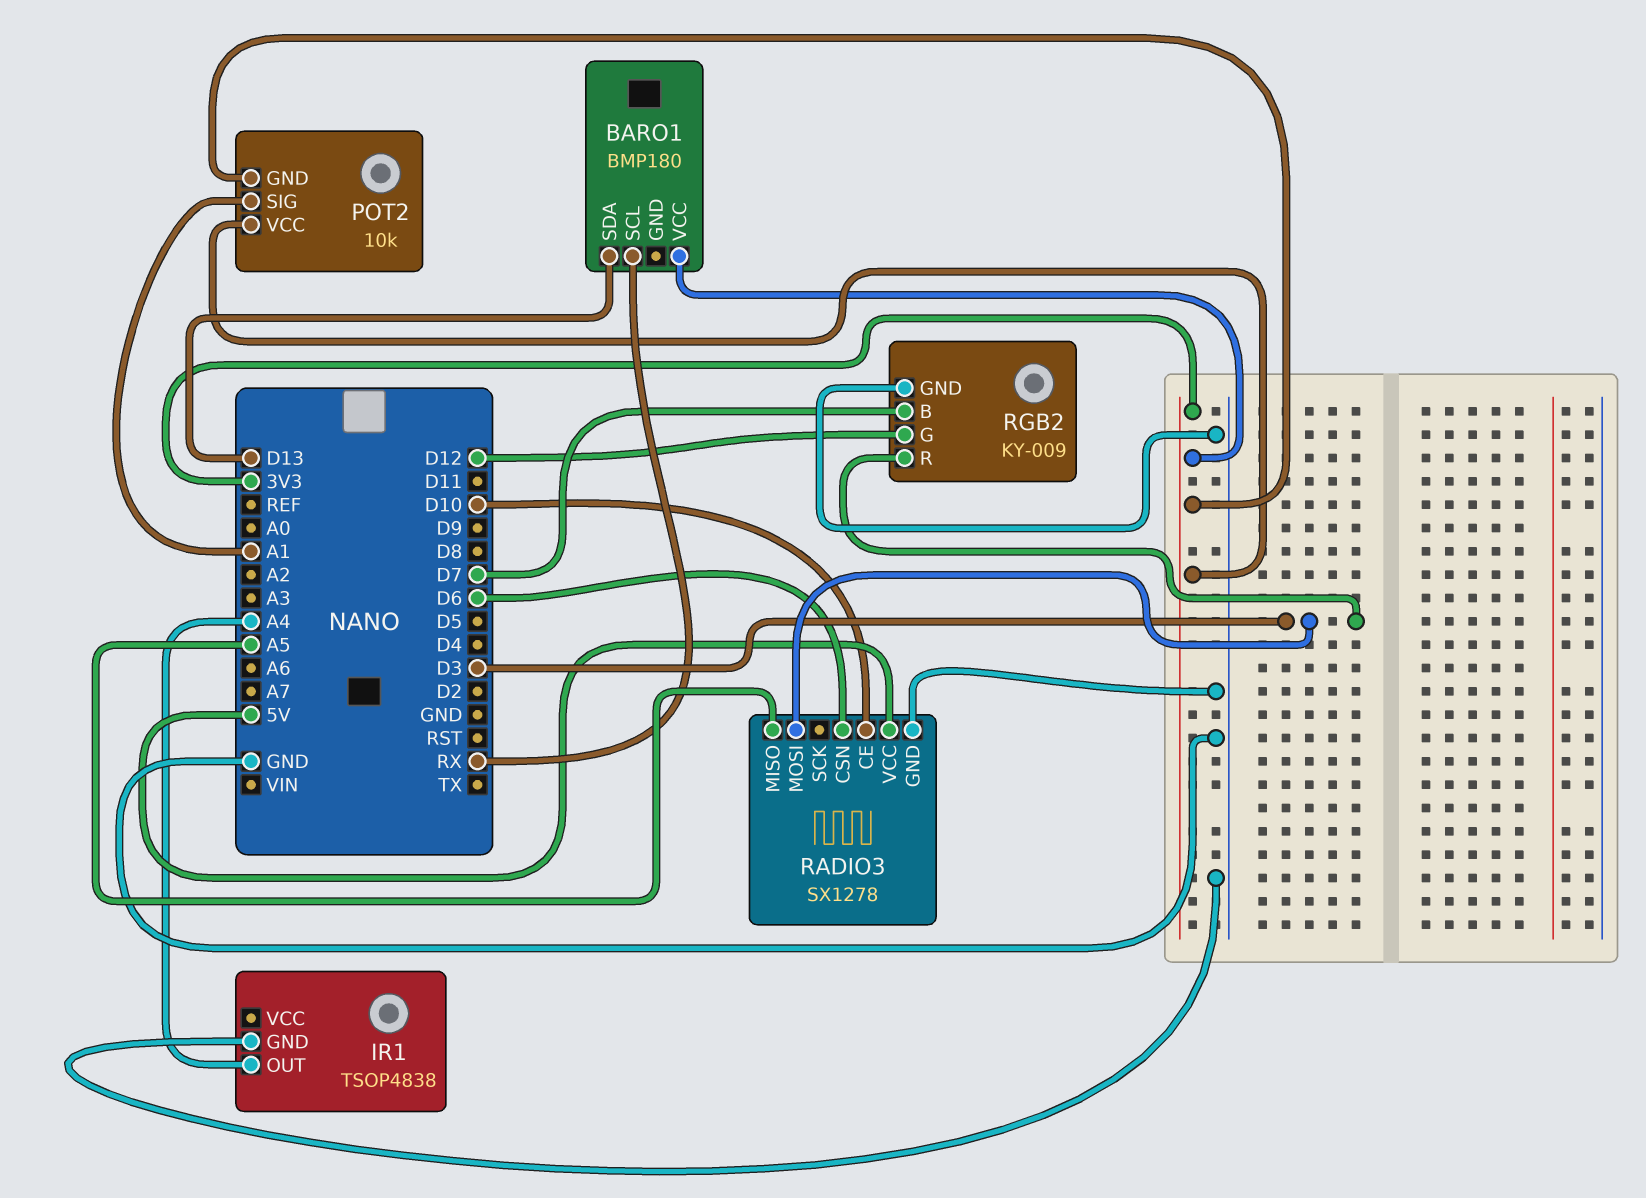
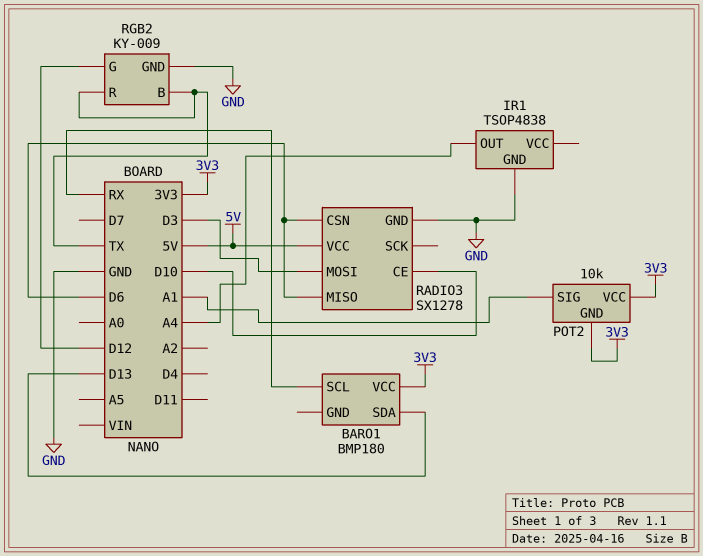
RADIO3 pin MISO: A5 -> D6
RGB2 pin B: D7 -> TX
RGB2 pin R: D3 -> TX

